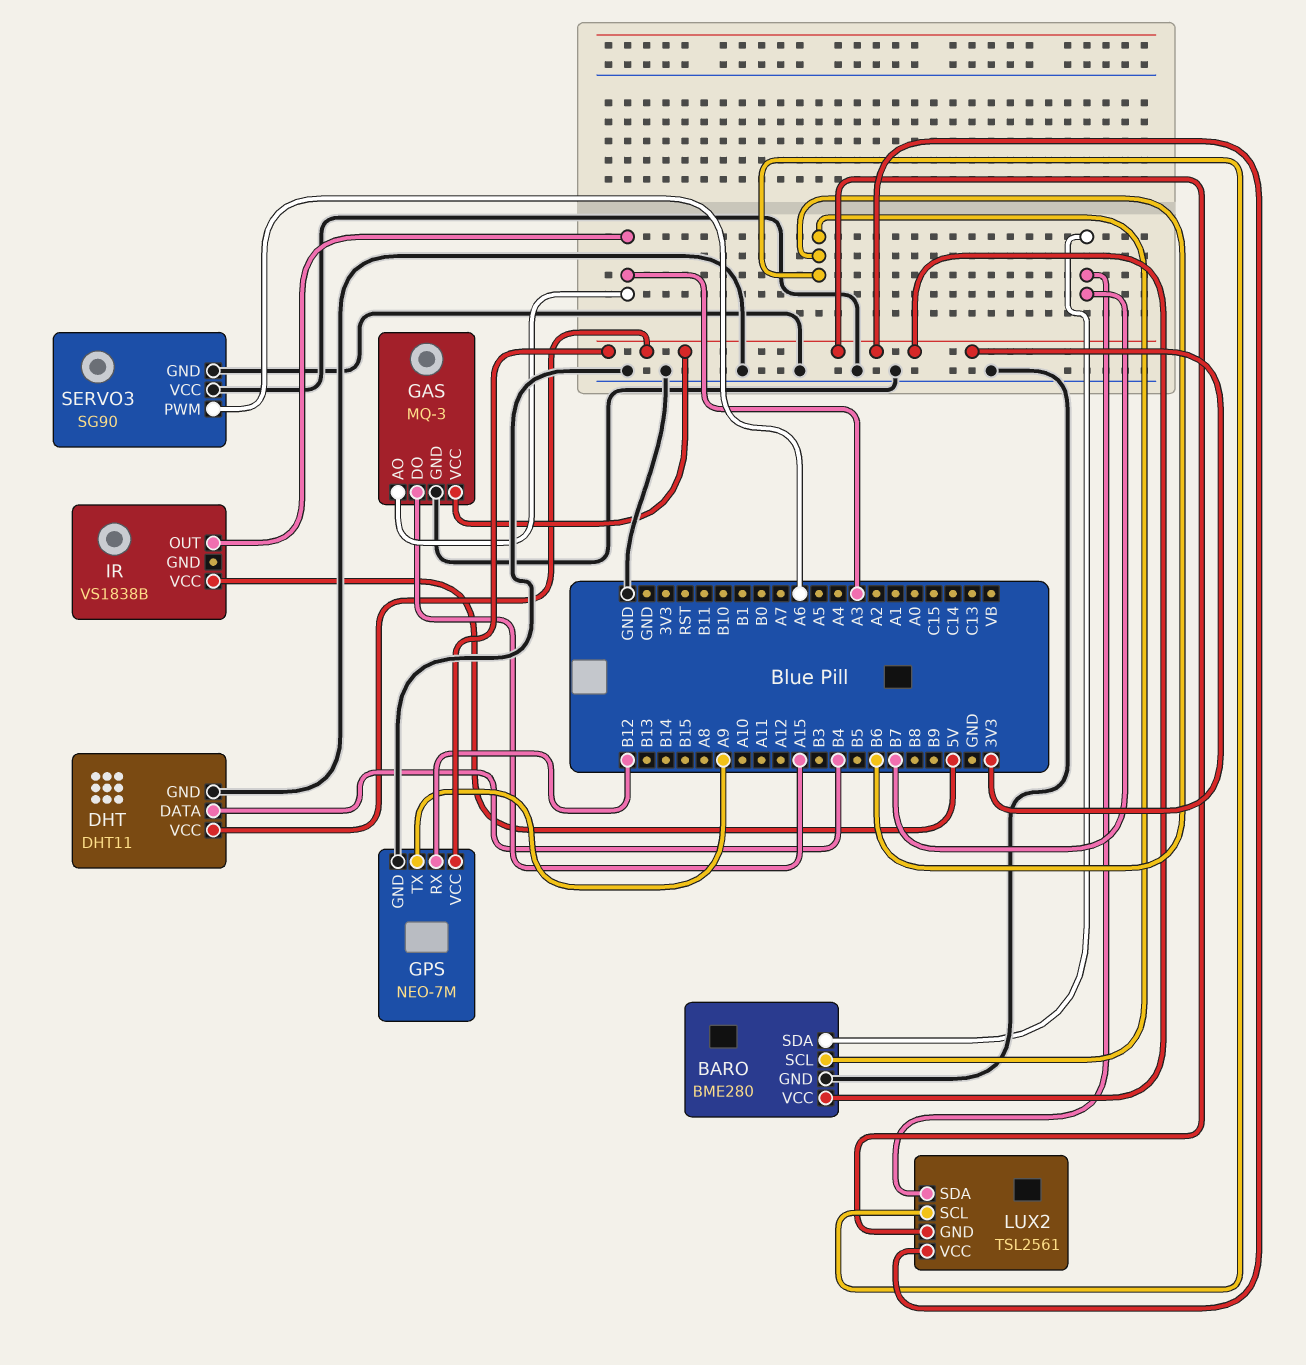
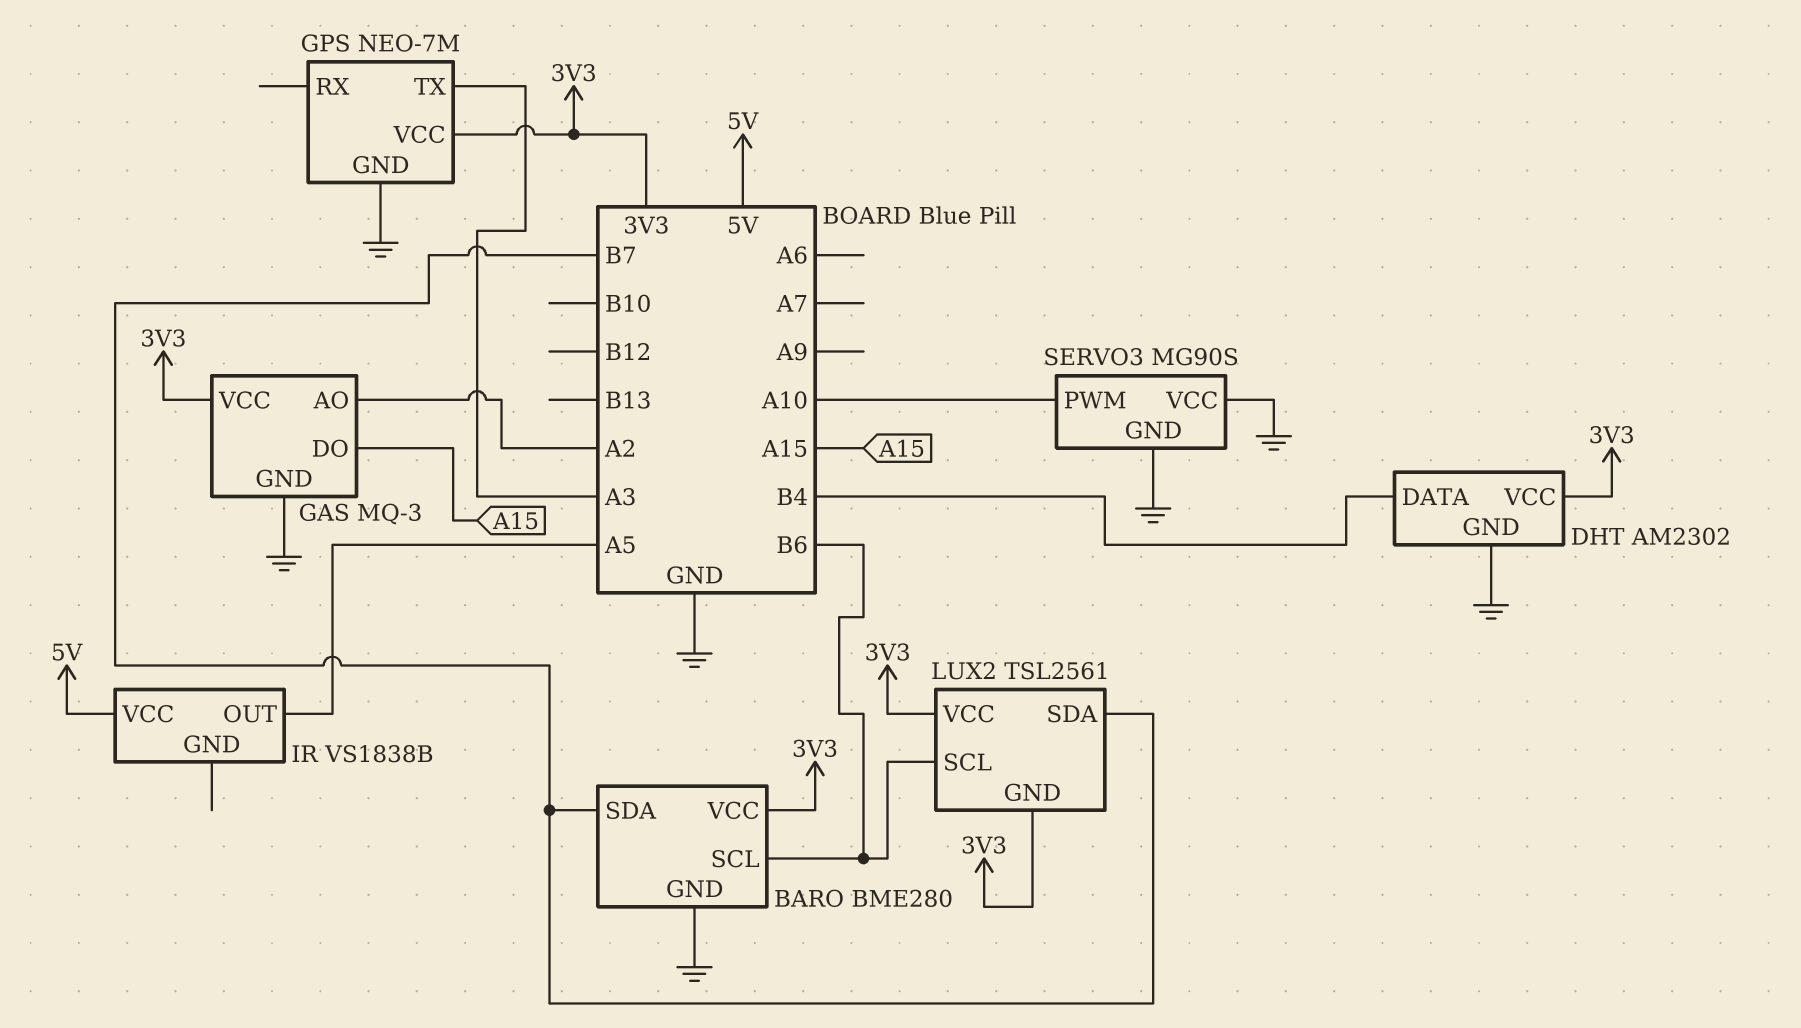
DHT: DHT11 -> AM2302
GAS pin AO: A3 -> A2
GPS pin RX: B12 -> none
GPS pin TX: A9 -> A3
IR pin OUT: A3 -> A5
SERVO3: SG90 -> MG90S
SERVO3 pin PWM: A6 -> A10

